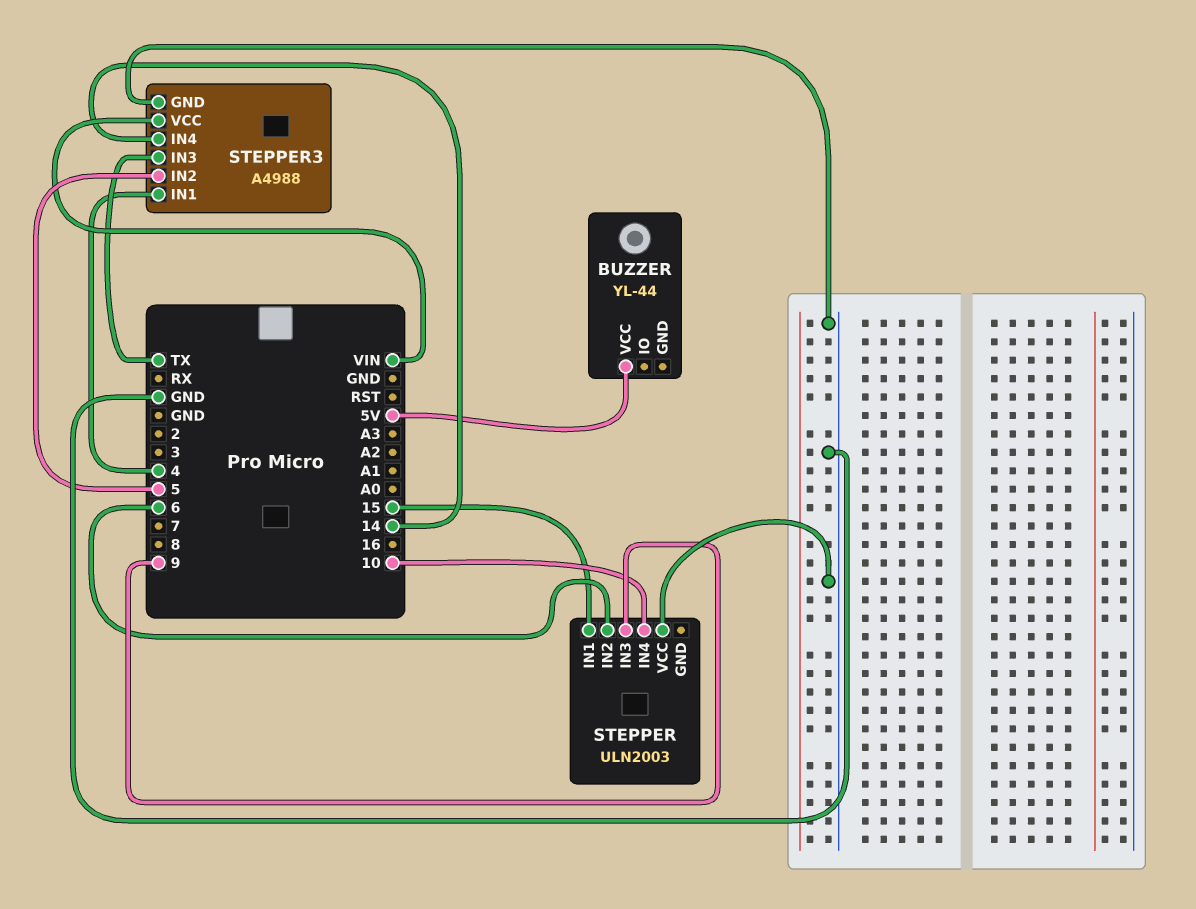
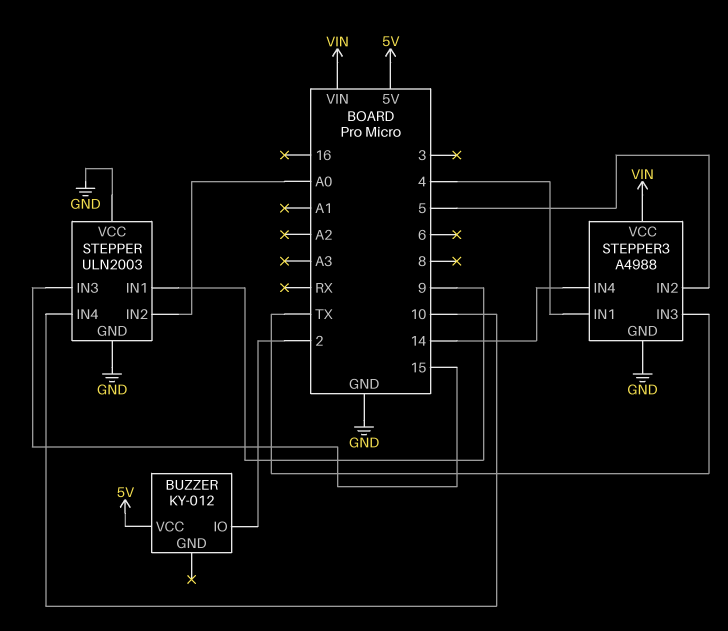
BUZZER: YL-44 -> KY-012
BUZZER pin IO: none -> 2
STEPPER pin GND: none -> GND
STEPPER pin IN1: 15 -> 9
STEPPER pin IN2: 6 -> A0
STEPPER pin IN3: 9 -> 15

